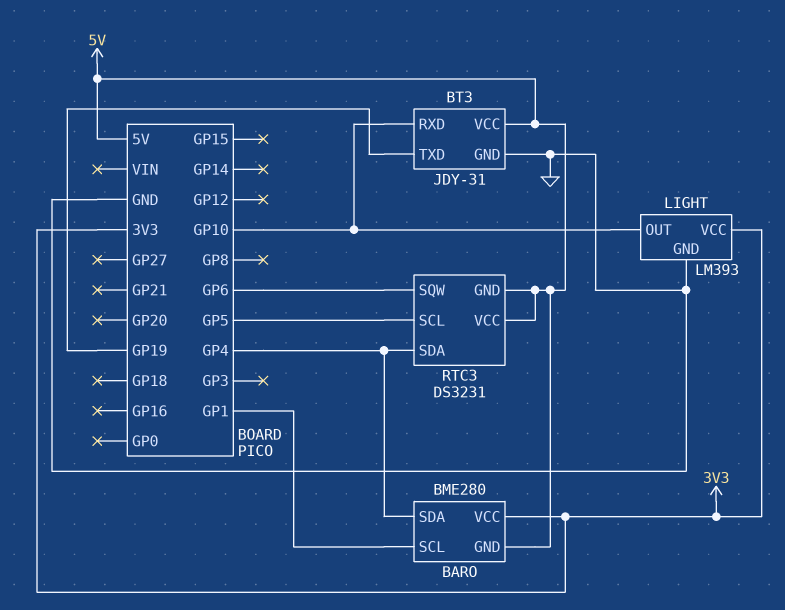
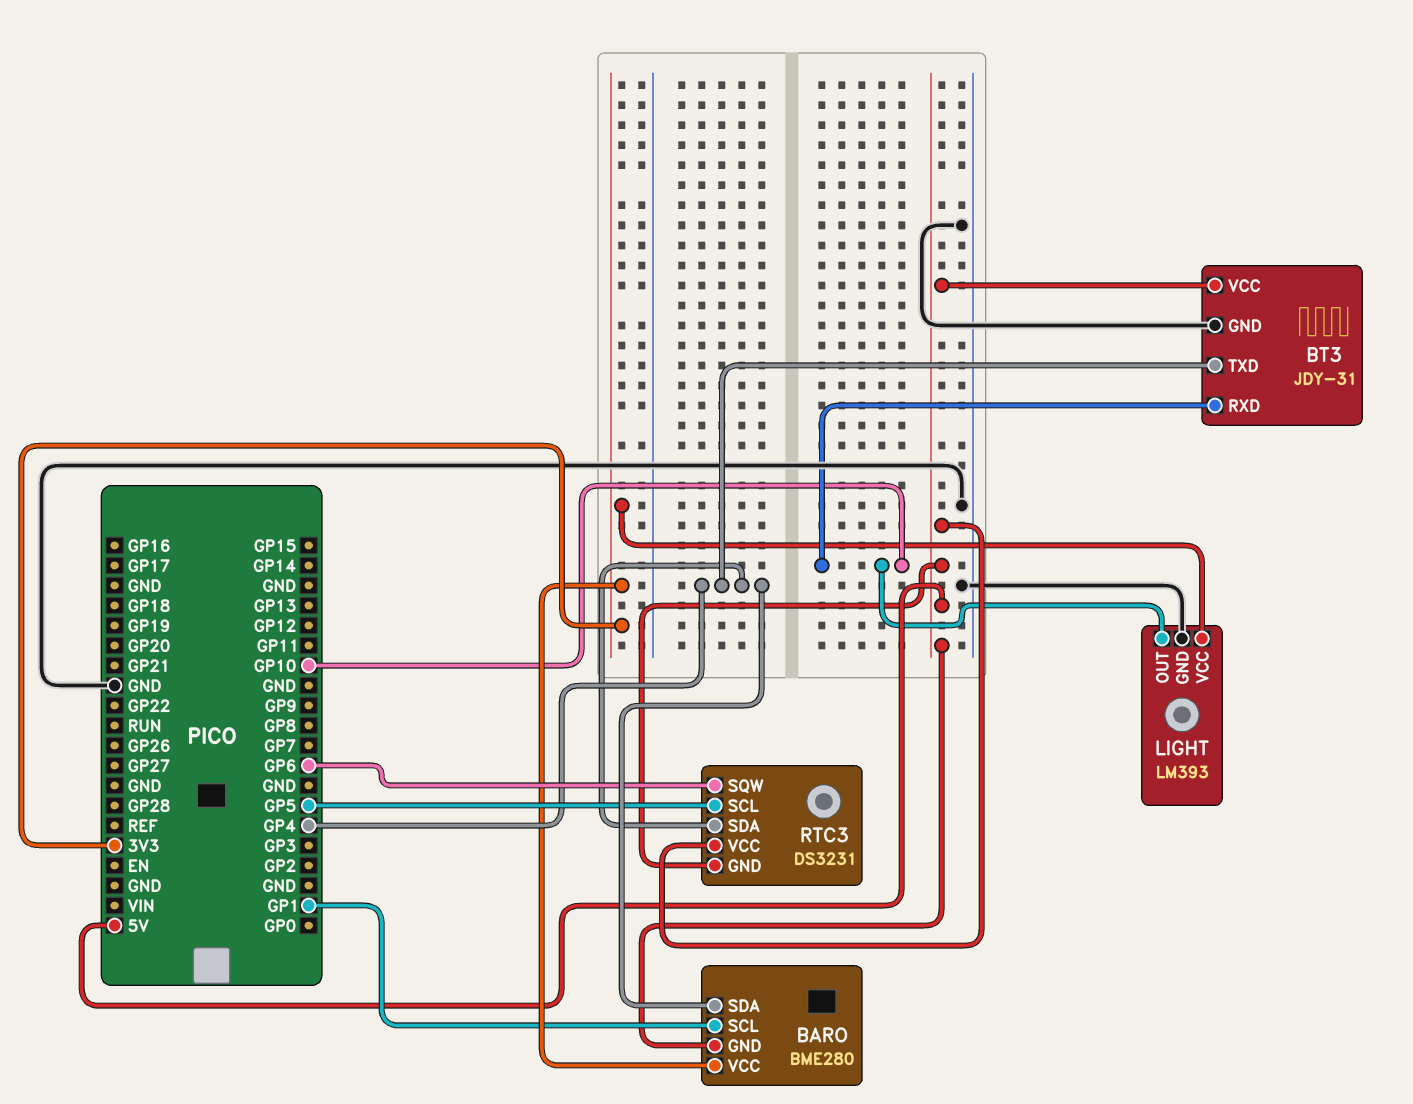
BT3 pin TXD: GP19 -> GP4

